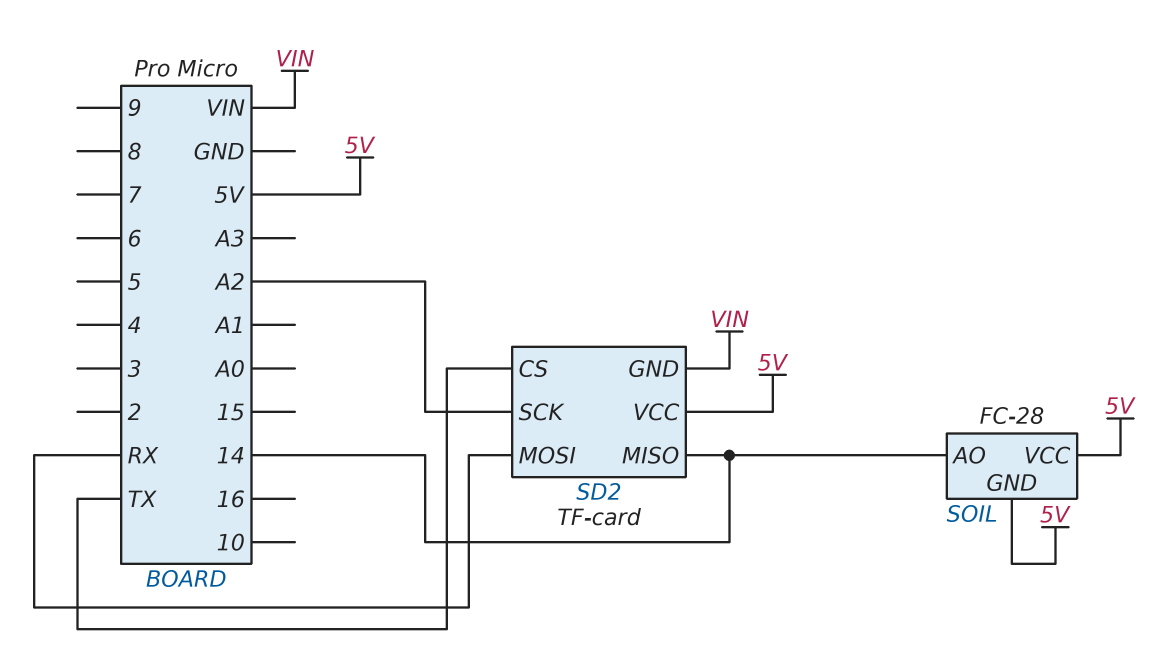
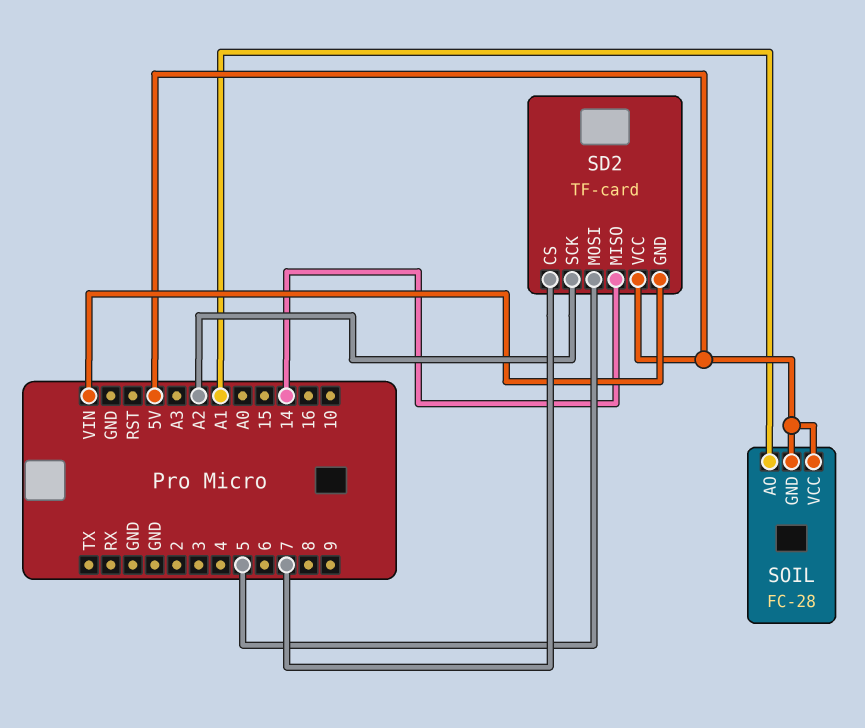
SD2 pin CS: TX -> 7
SD2 pin MOSI: RX -> 5
SOIL pin AO: 14 -> A1

